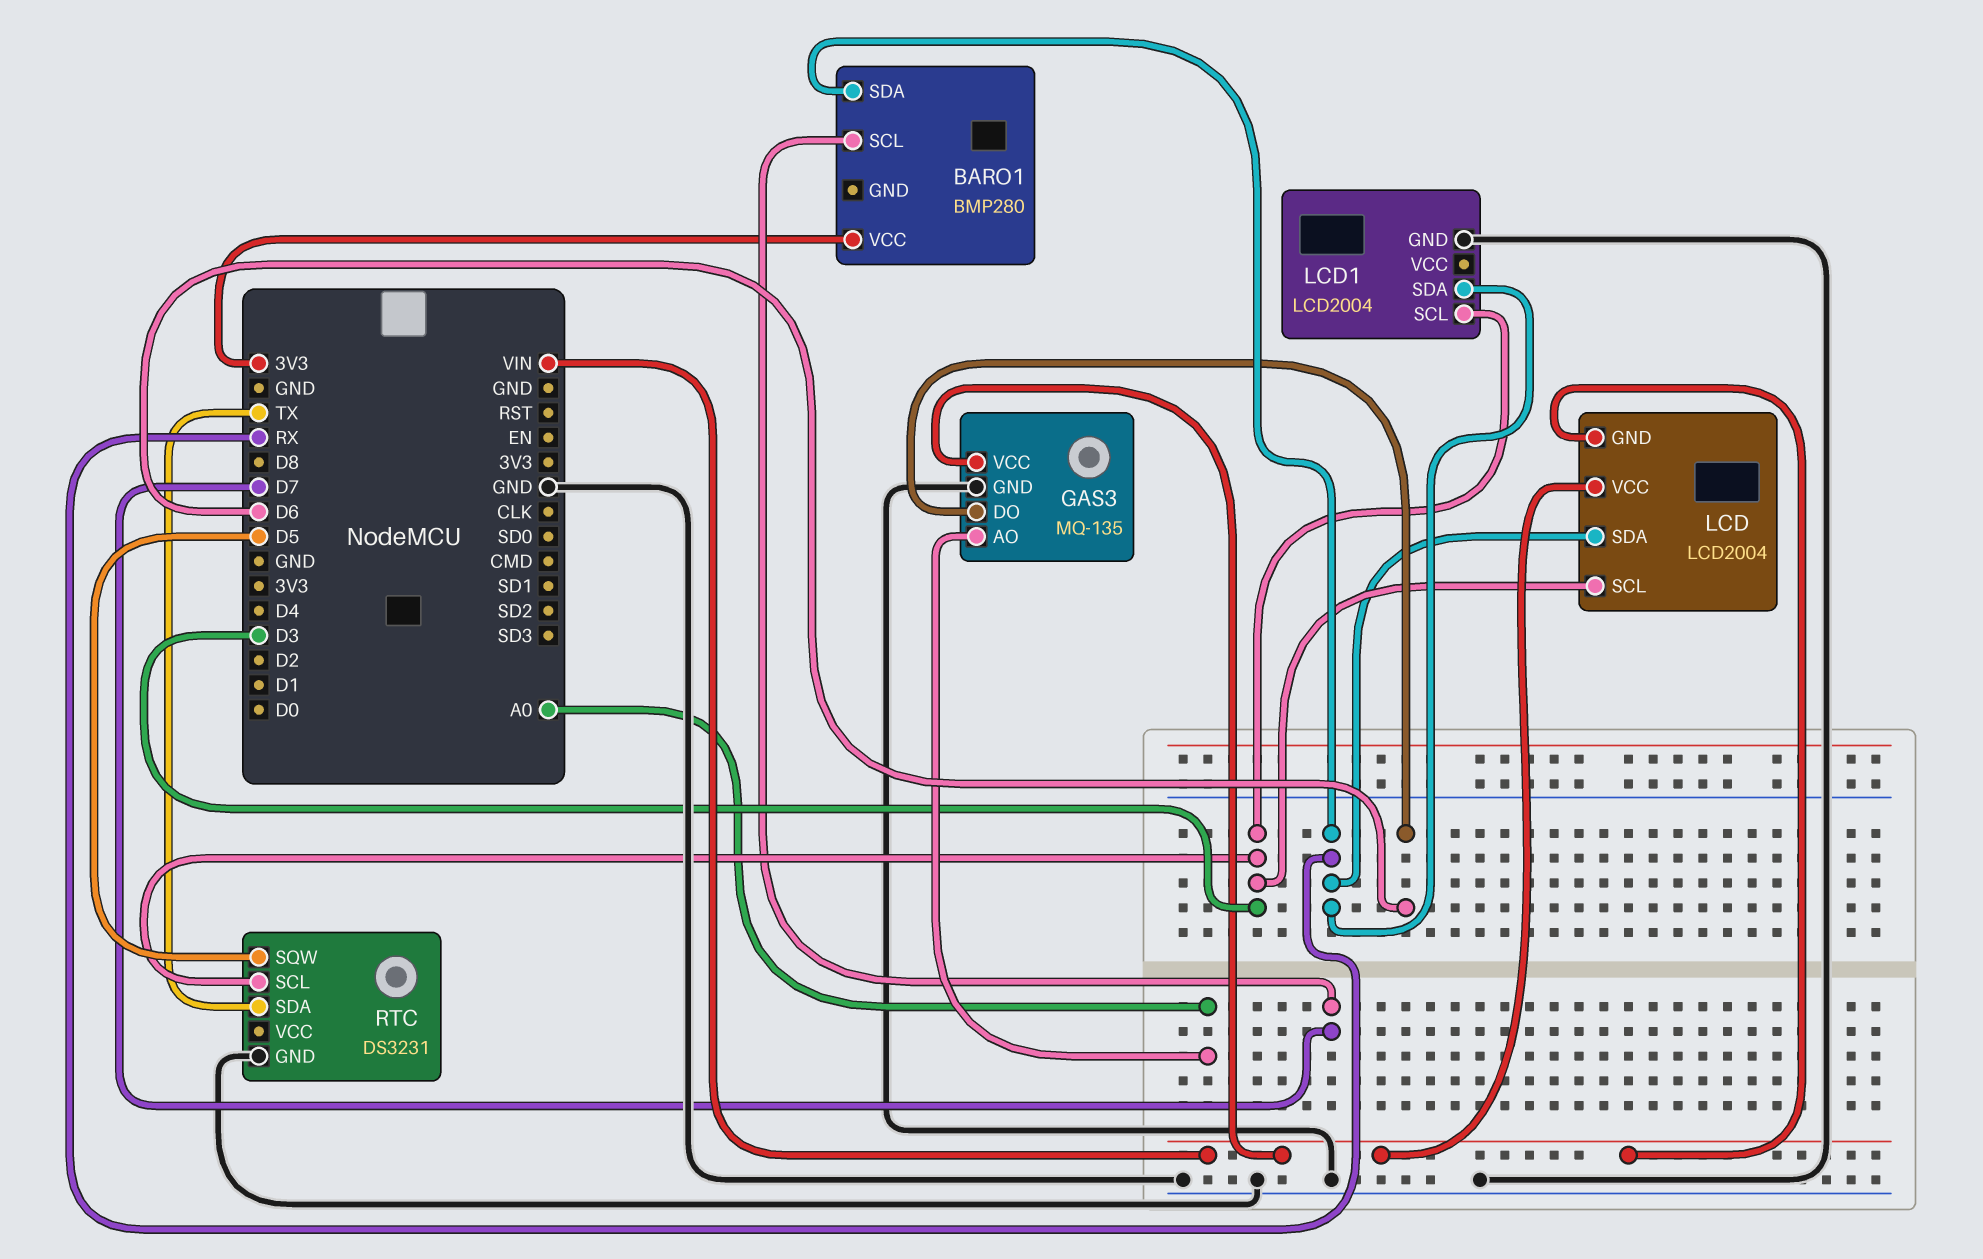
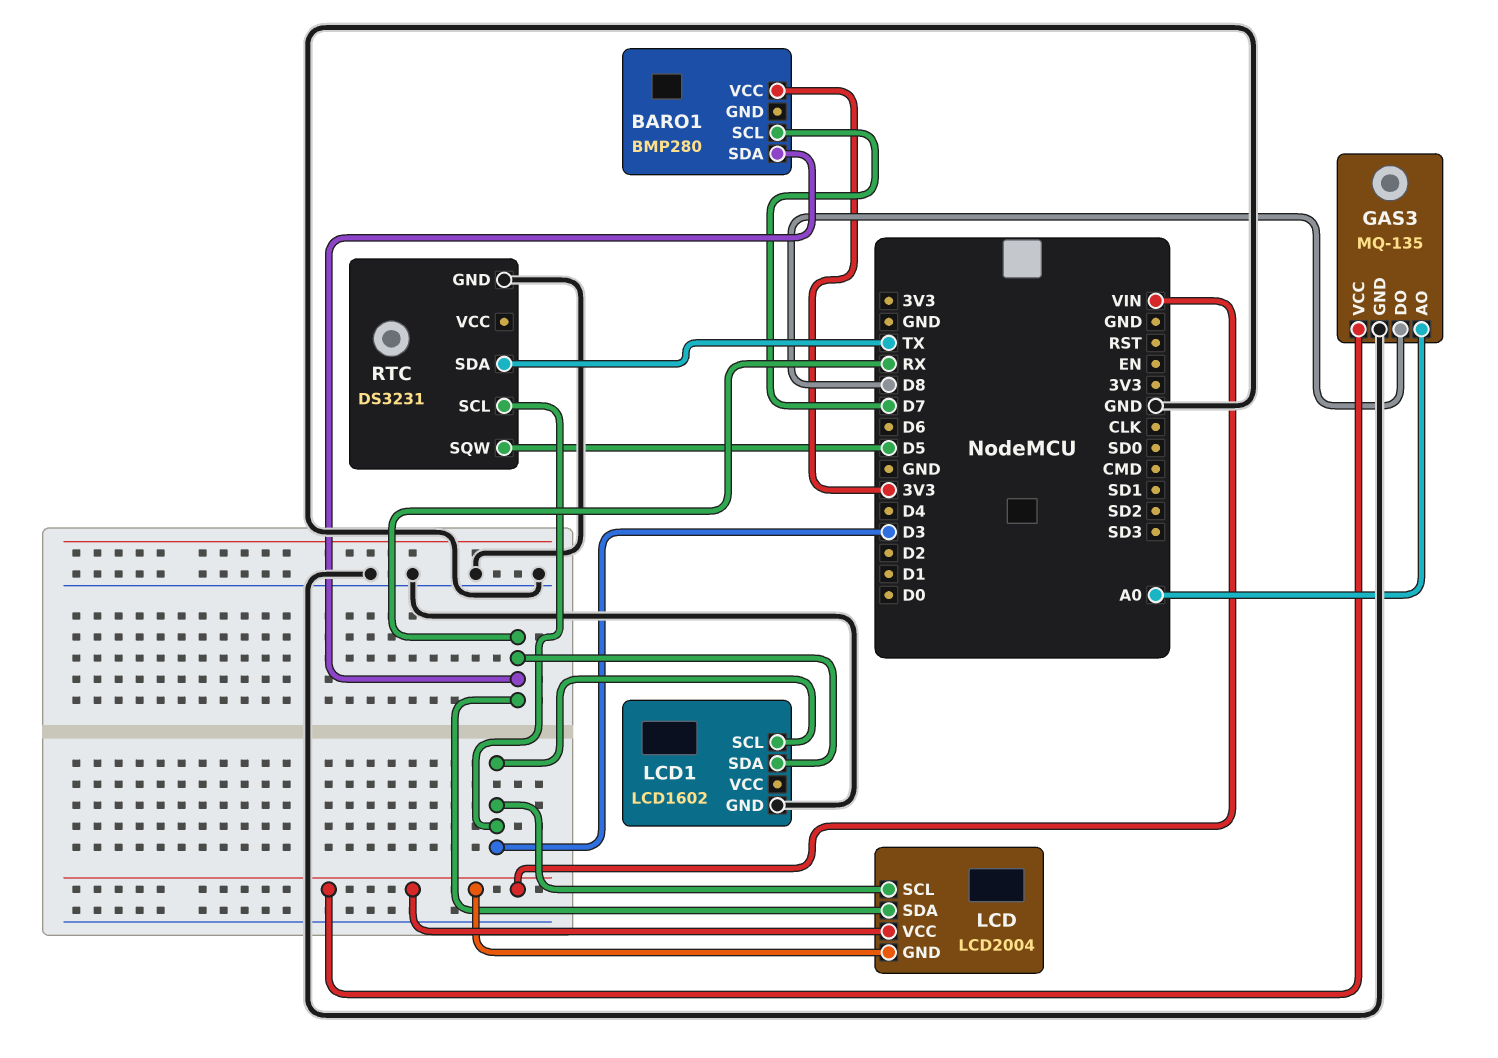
GAS3 pin DO: D6 -> D8
LCD1: LCD2004 -> LCD1602

